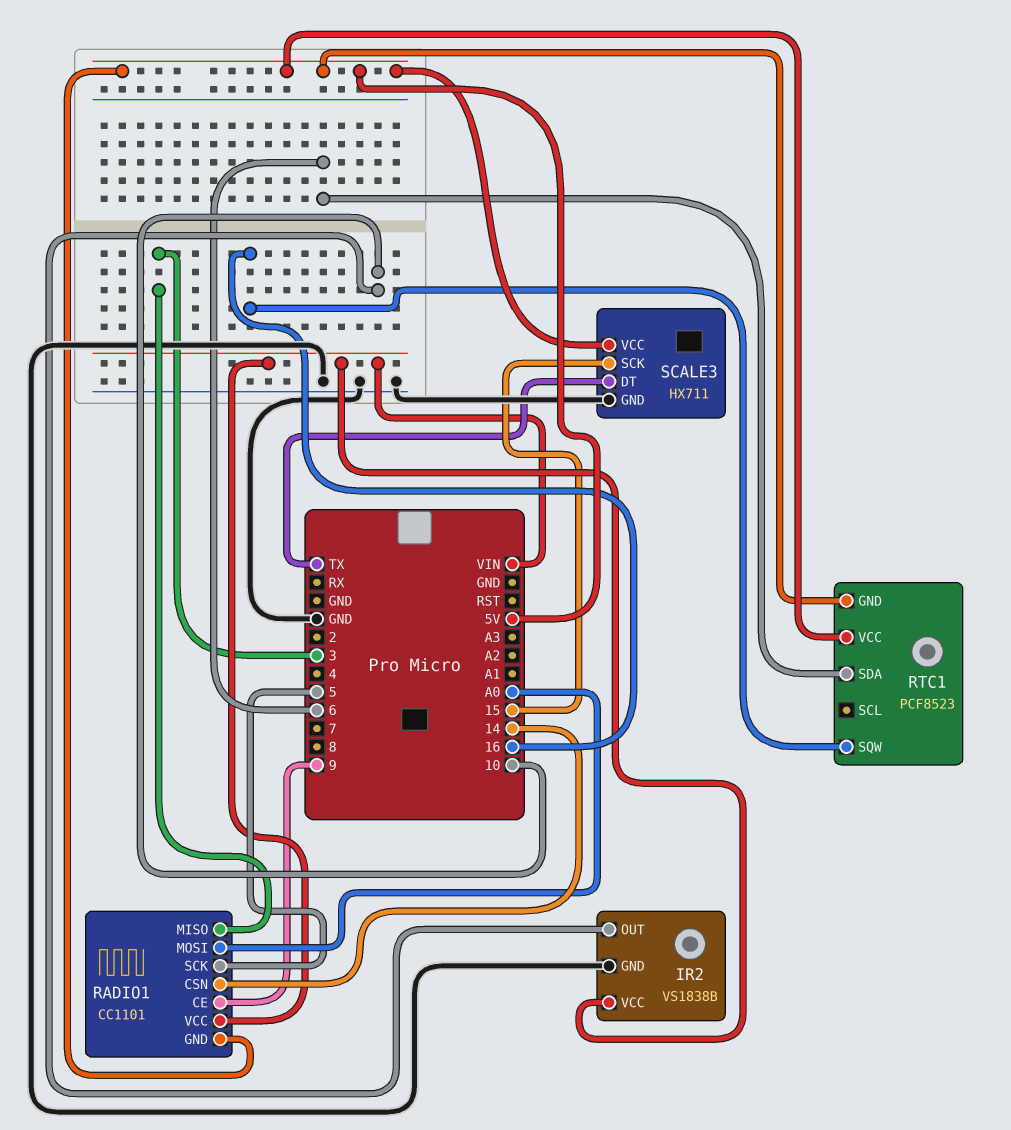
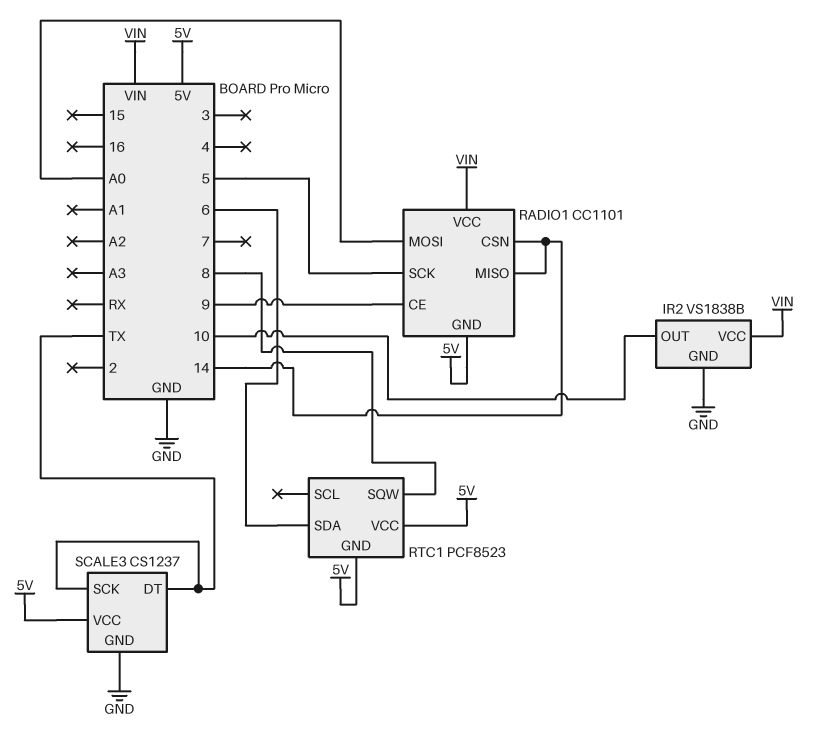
RADIO1 pin MISO: 3 -> 14
RTC1 pin SQW: 16 -> 8
SCALE3: HX711 -> CS1237
SCALE3 pin SCK: 15 -> TX

